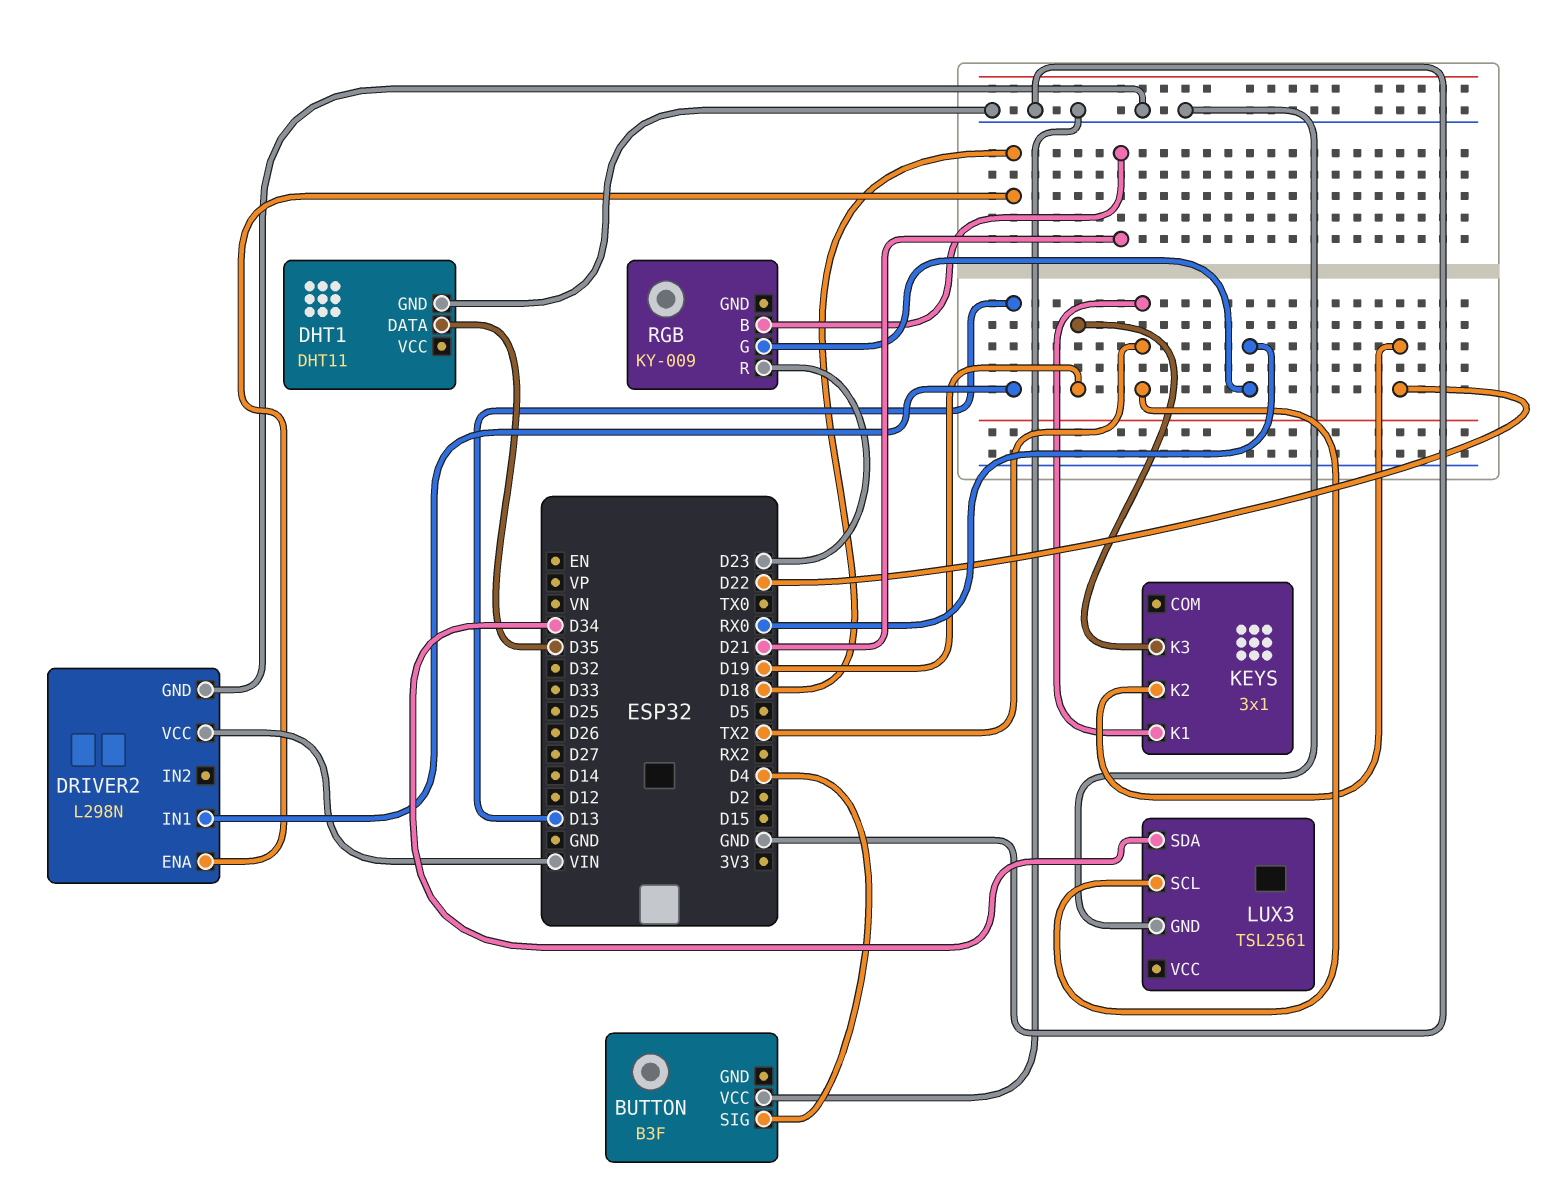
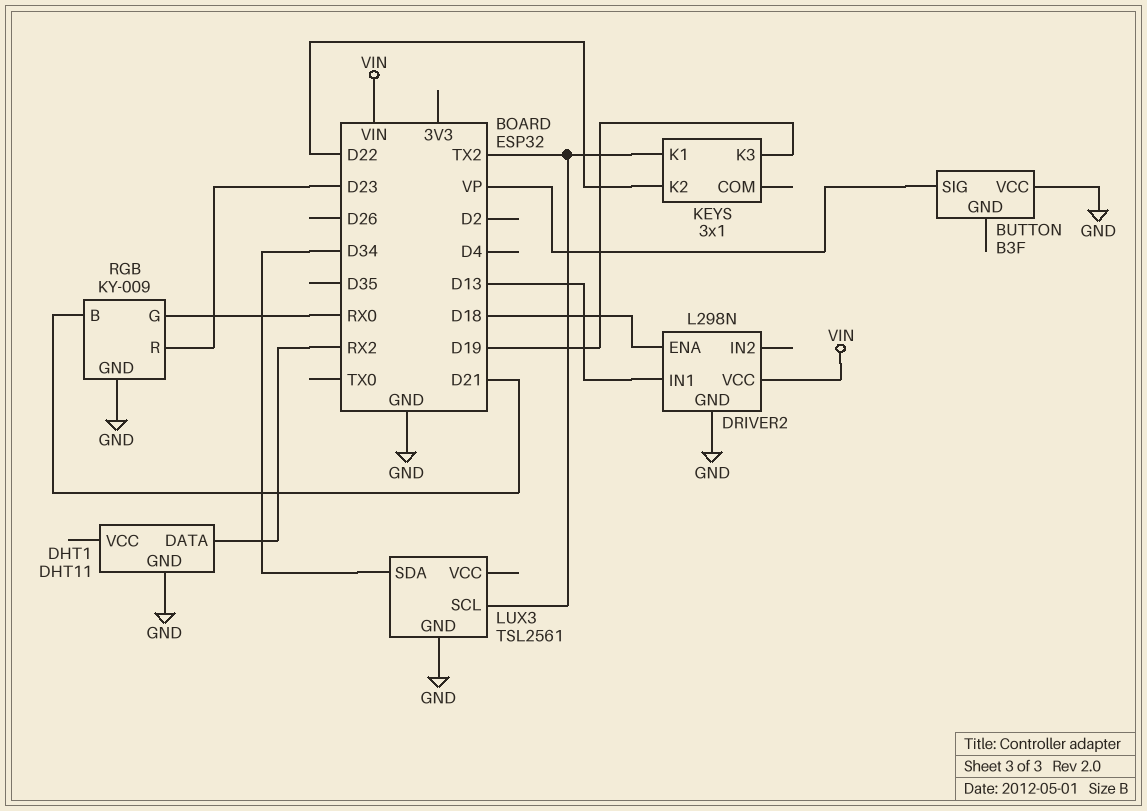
BUTTON pin SIG: D4 -> VP
DHT1 pin DATA: D35 -> RX2
RGB pin GND: none -> GND

